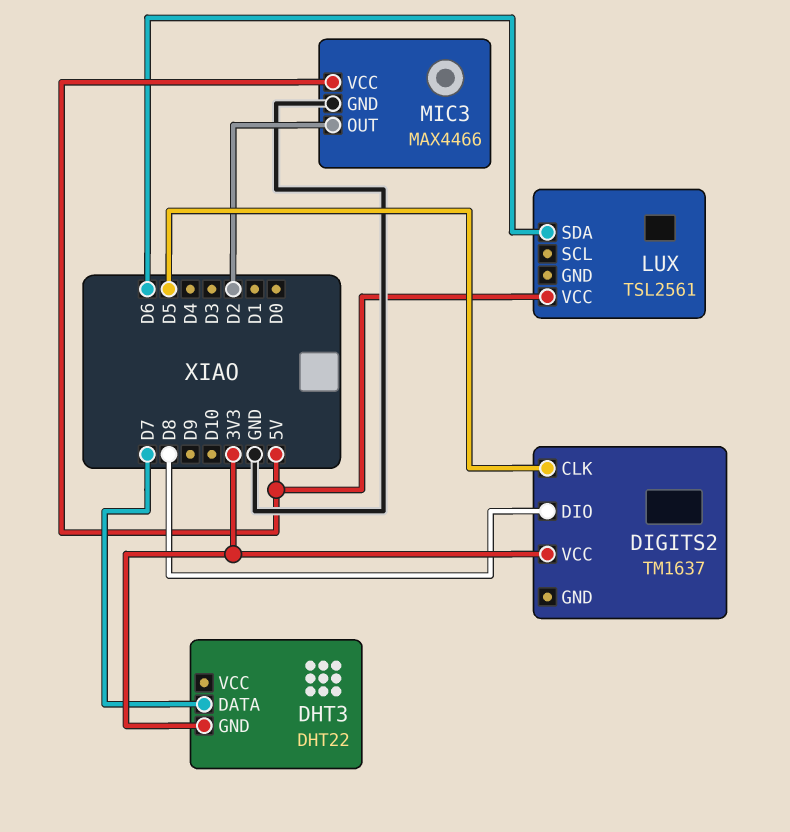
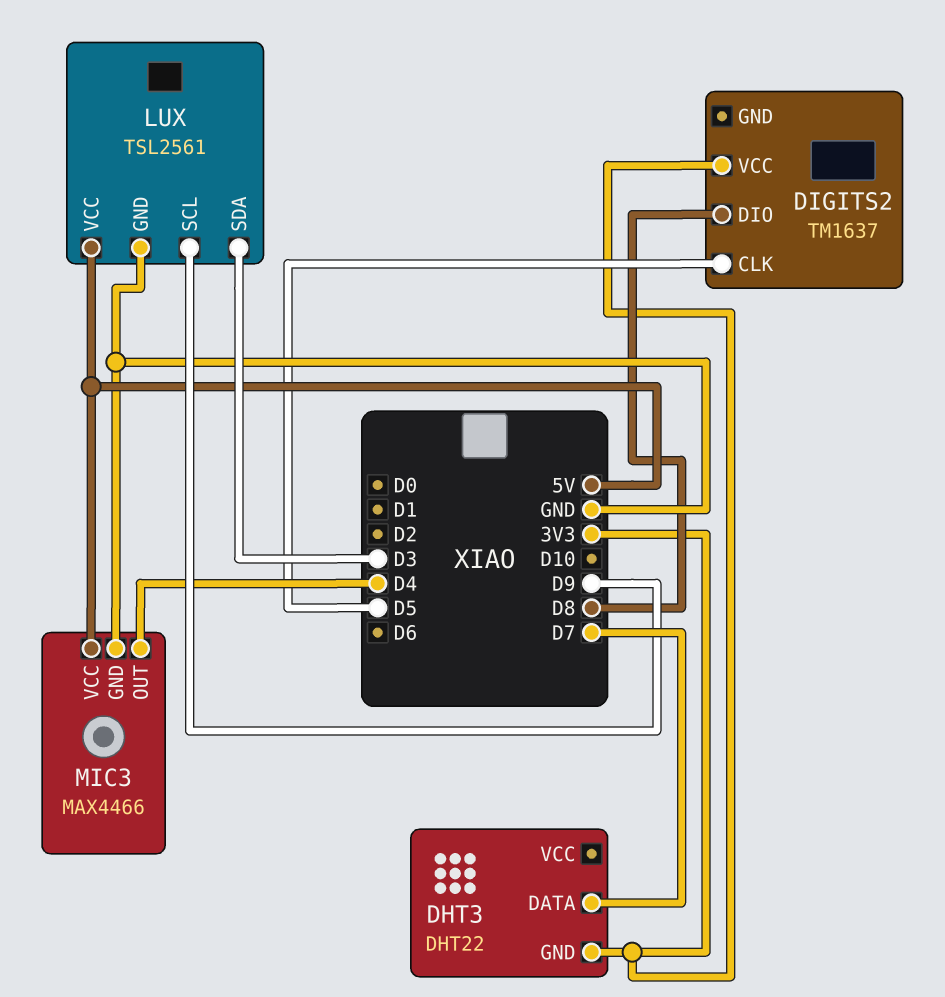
LUX pin GND: none -> GND
LUX pin SCL: none -> D9
LUX pin SDA: D6 -> D3
MIC3 pin OUT: D2 -> D4

